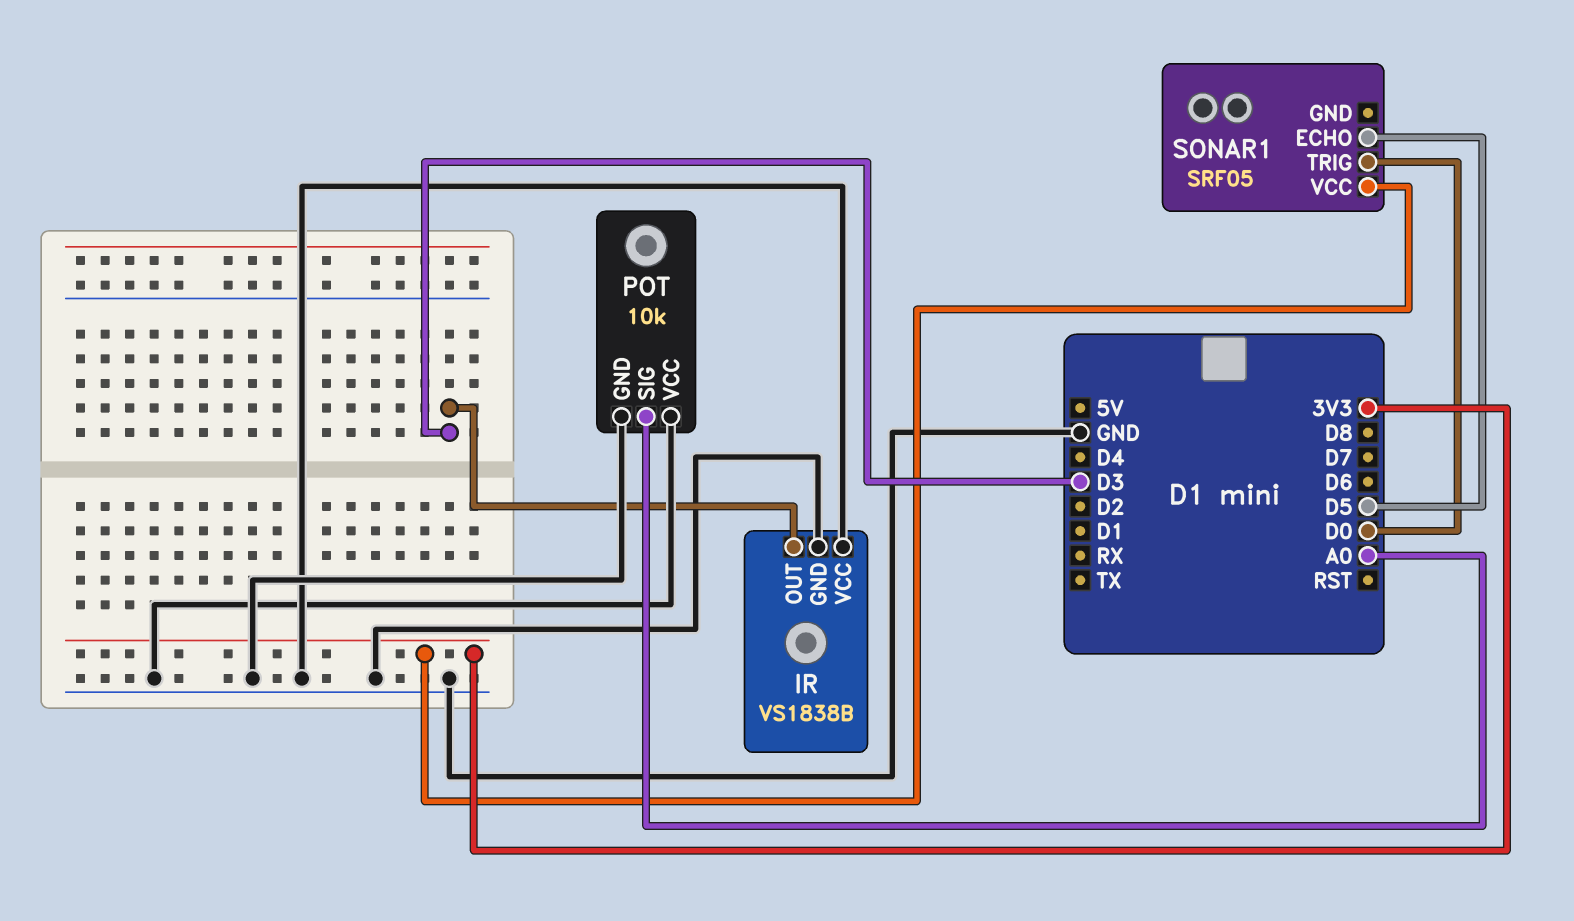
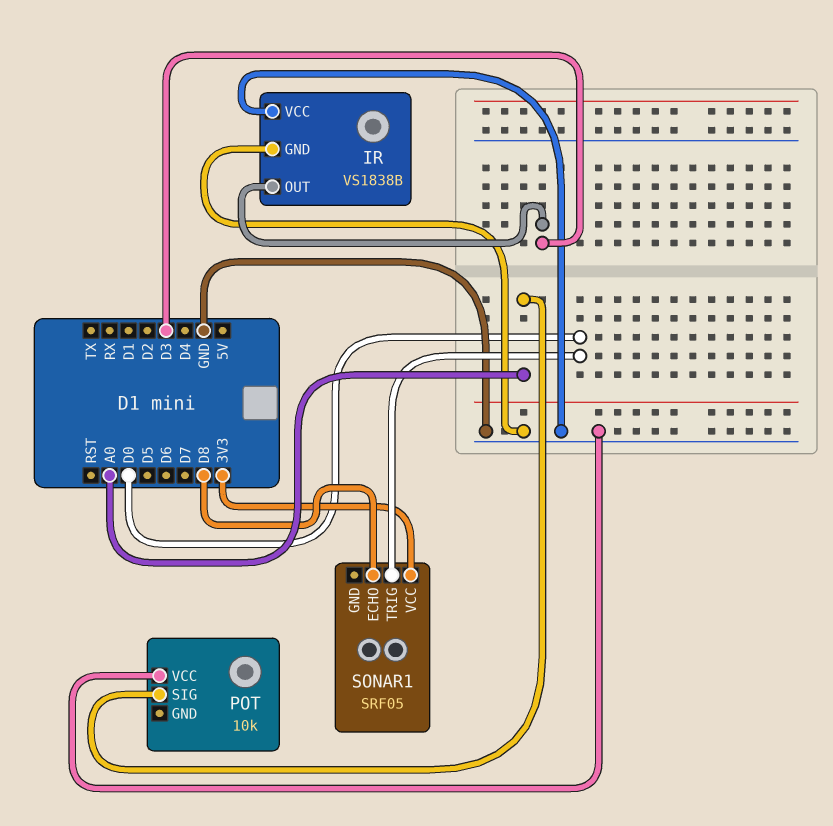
POT pin GND: GND -> none
SONAR1 pin ECHO: D5 -> D8

